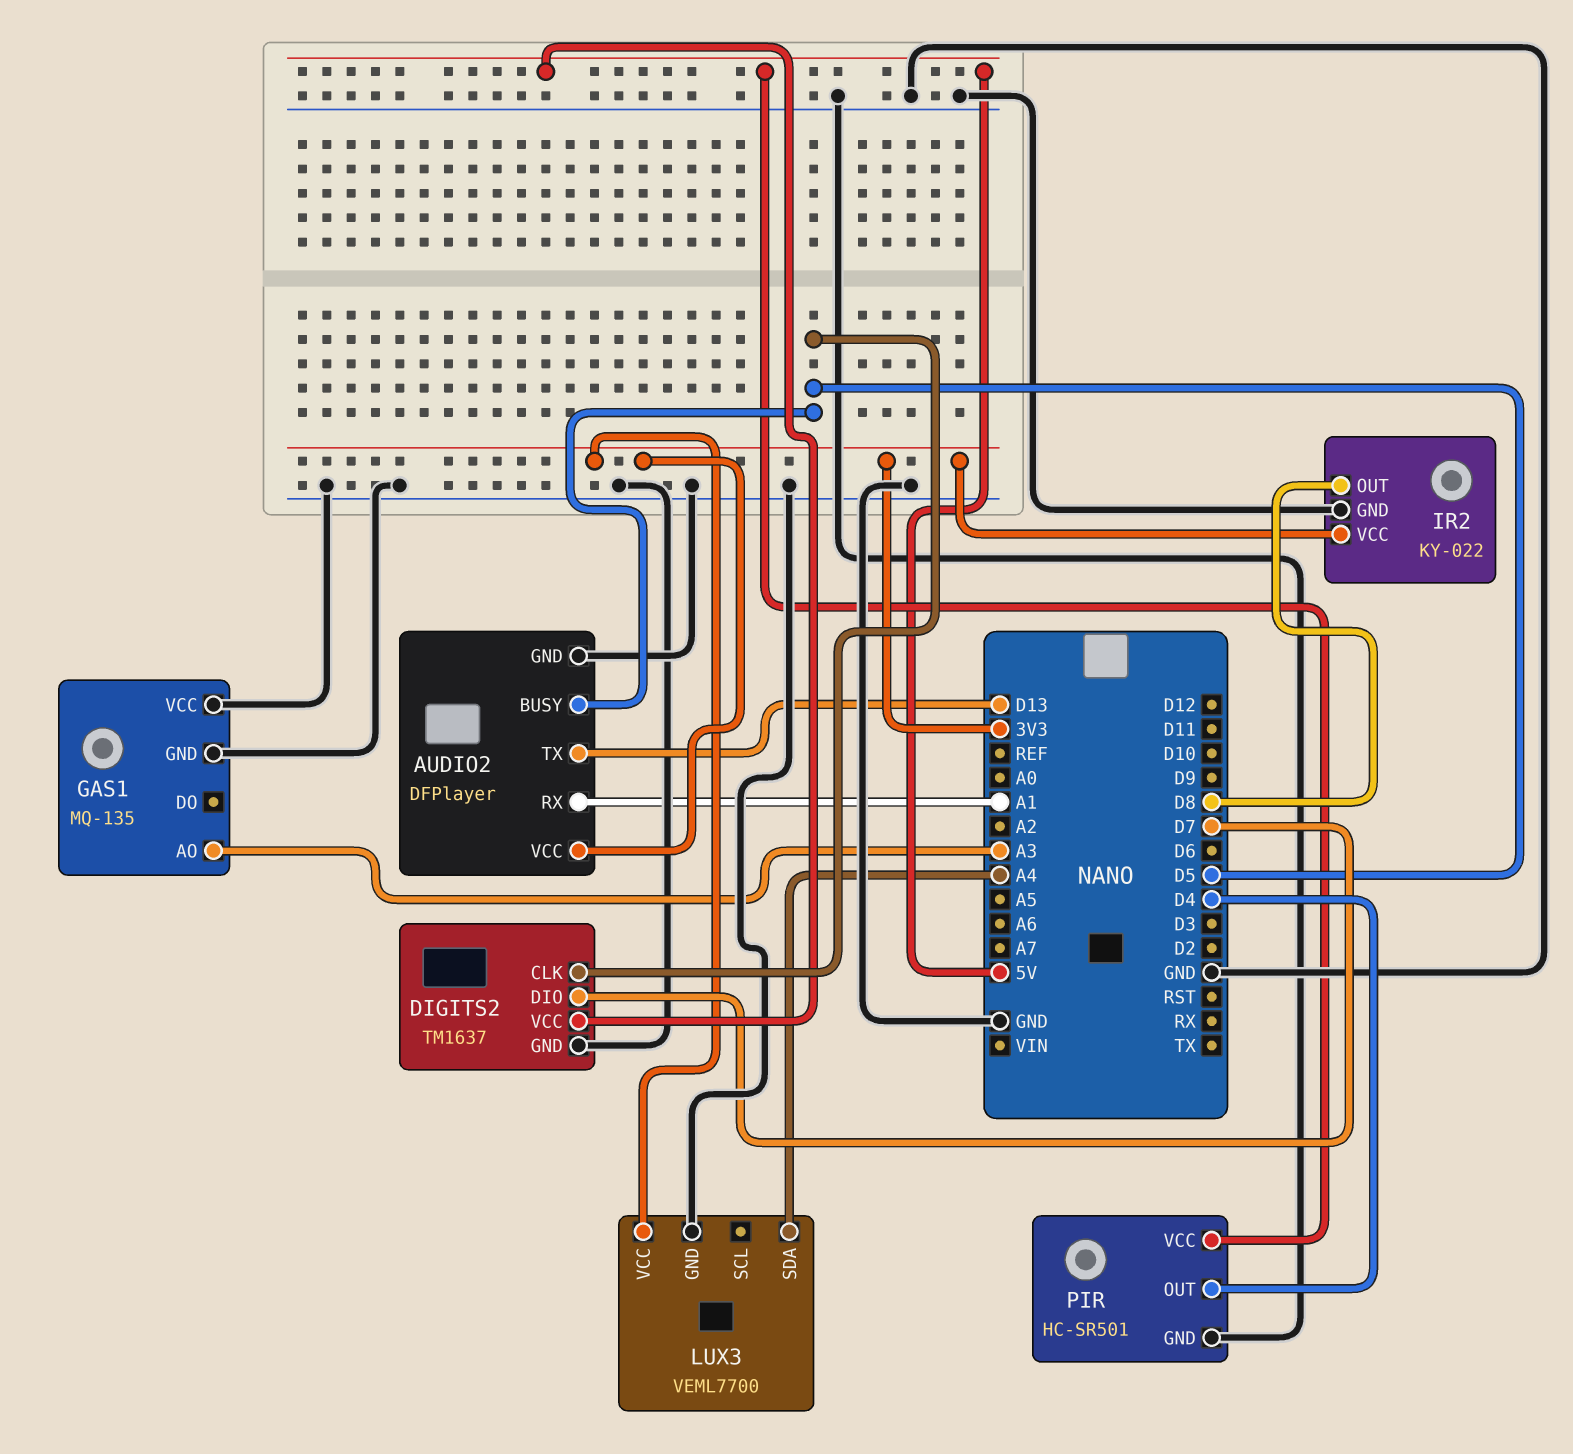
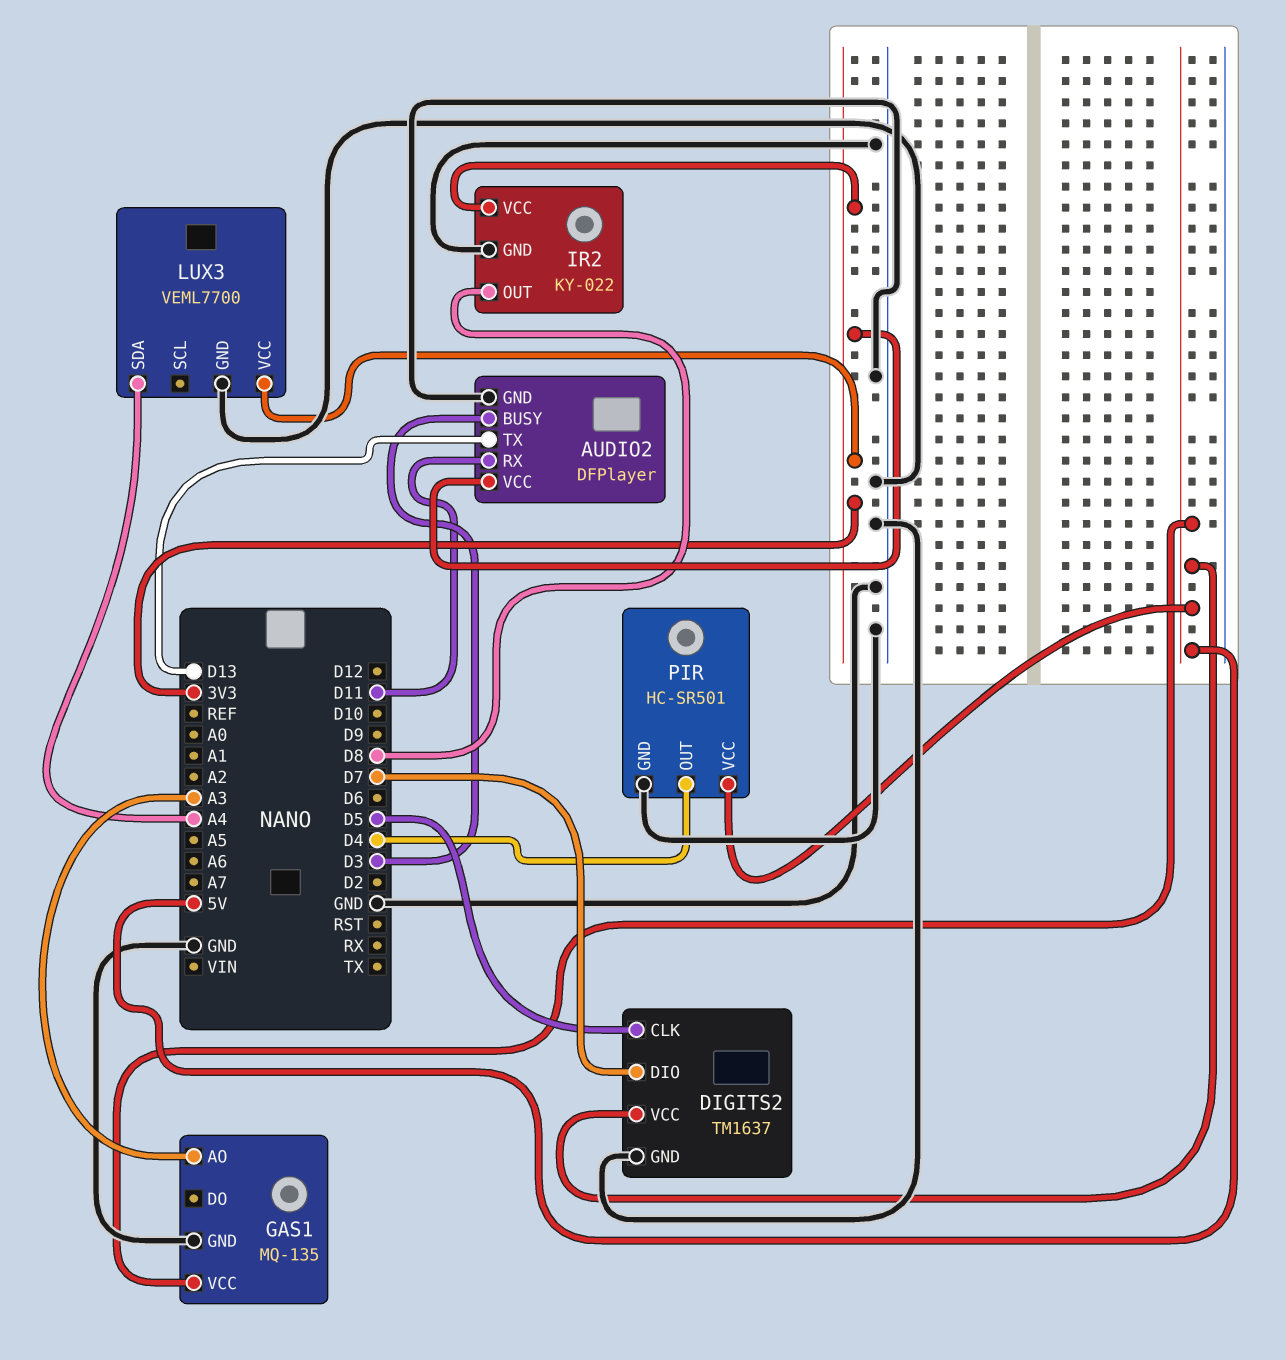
AUDIO2 pin BUSY: D5 -> D3
AUDIO2 pin RX: A1 -> D11
GAS1 pin VCC: GND -> 5V

